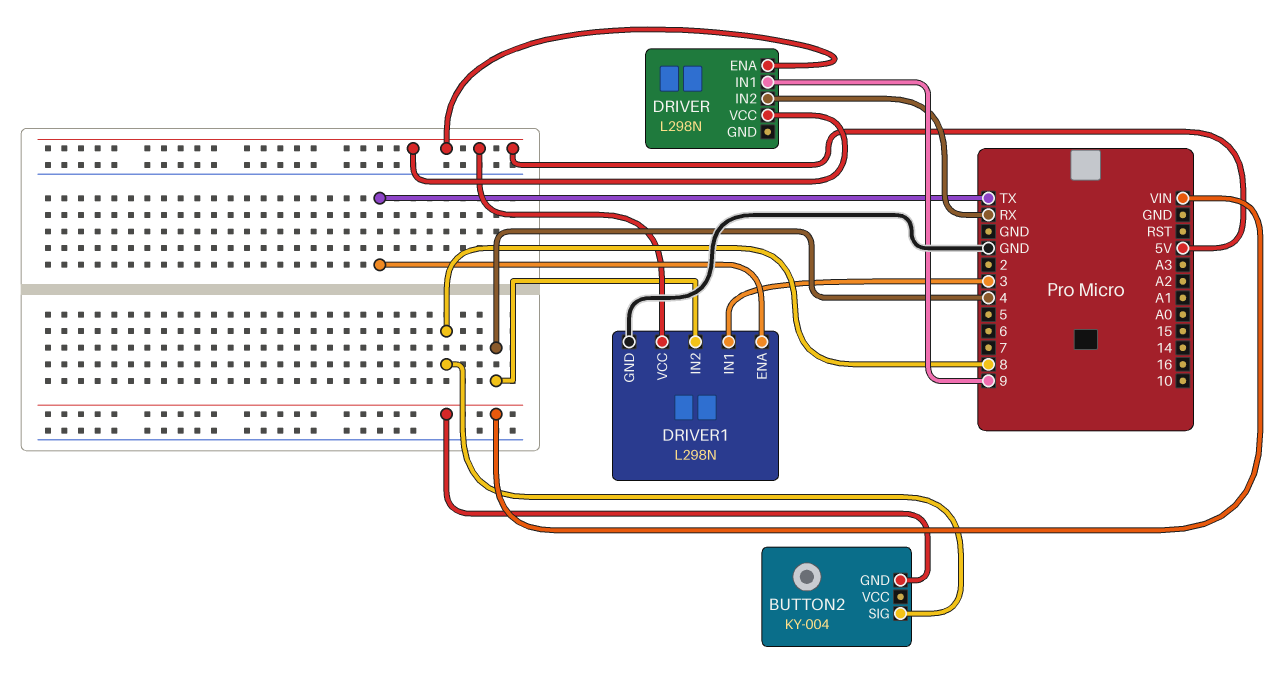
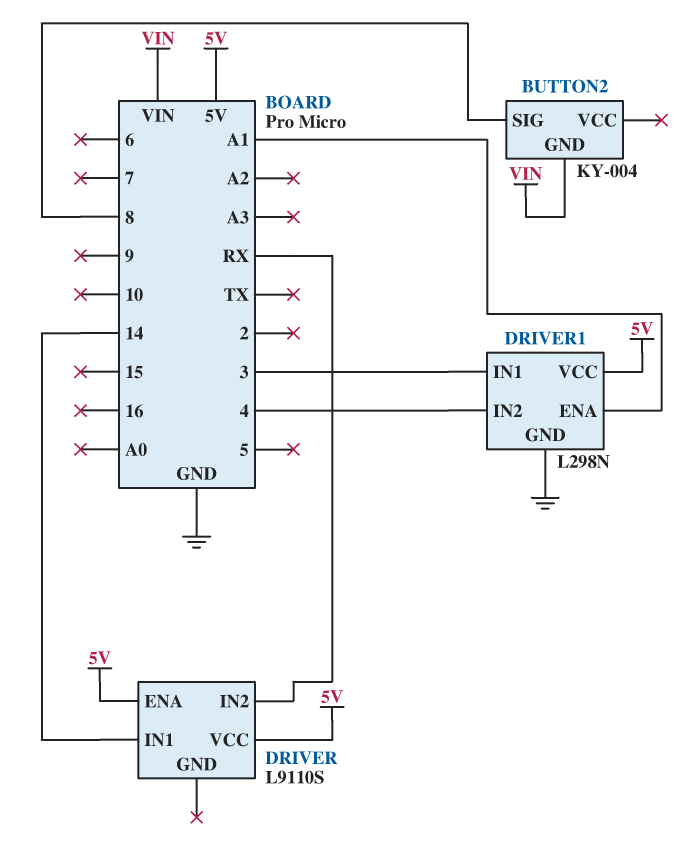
DRIVER: L298N -> L9110S
DRIVER pin IN1: 9 -> 14
DRIVER1 pin ENA: TX -> A1

